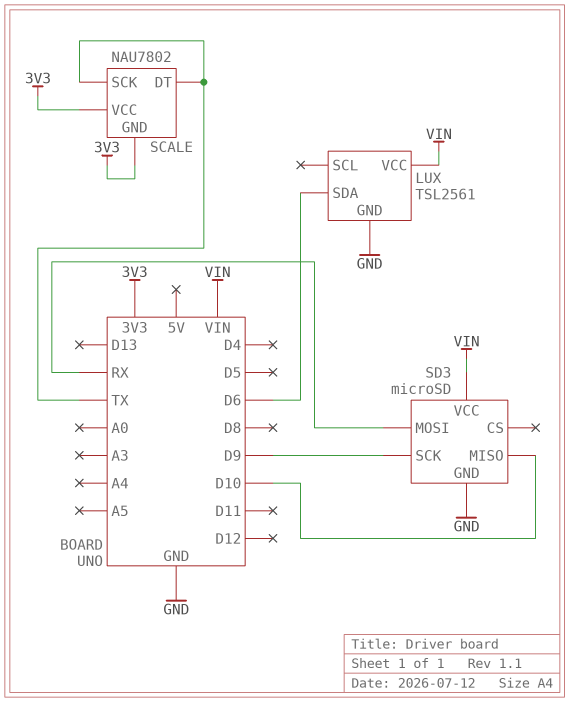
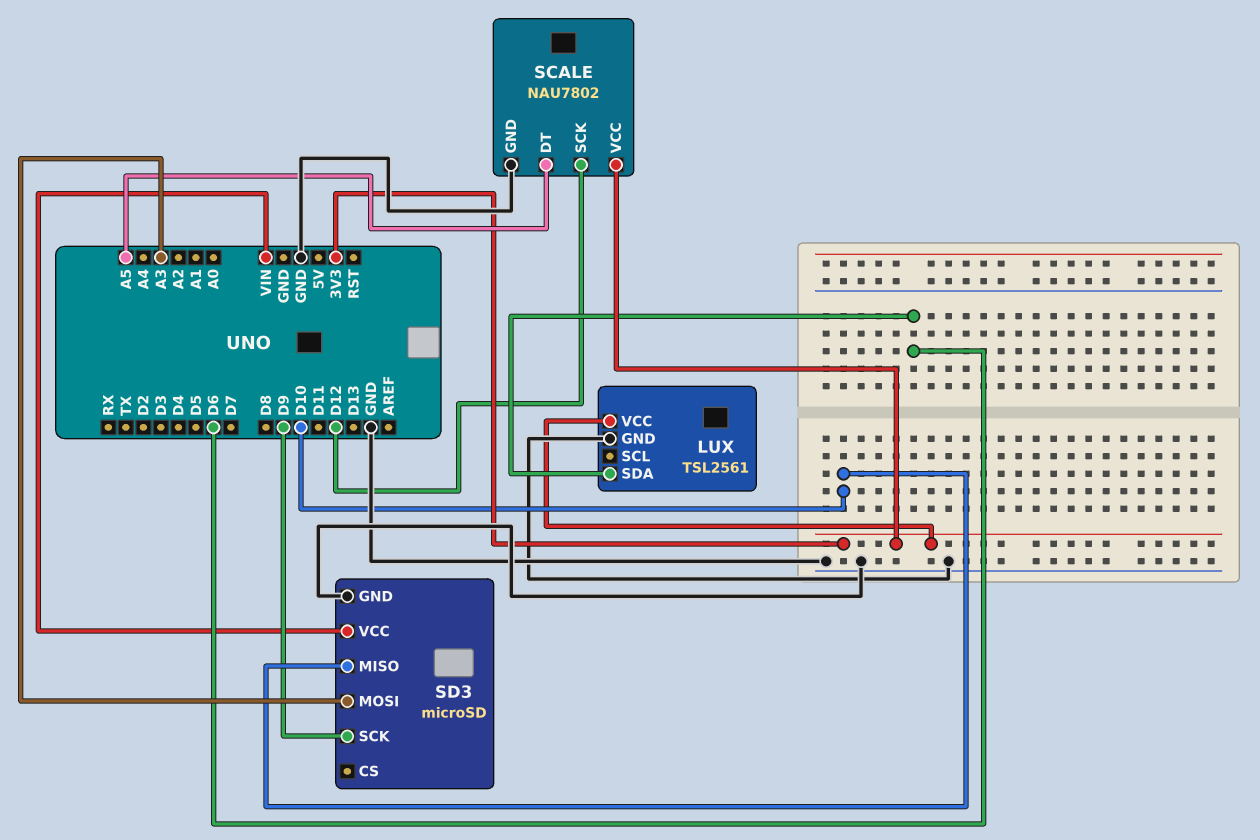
LUX pin VCC: VIN -> 3V3
SCALE pin DT: TX -> A5
SCALE pin GND: 3V3 -> GND
SCALE pin SCK: TX -> D12
SD3 pin MOSI: RX -> A3

